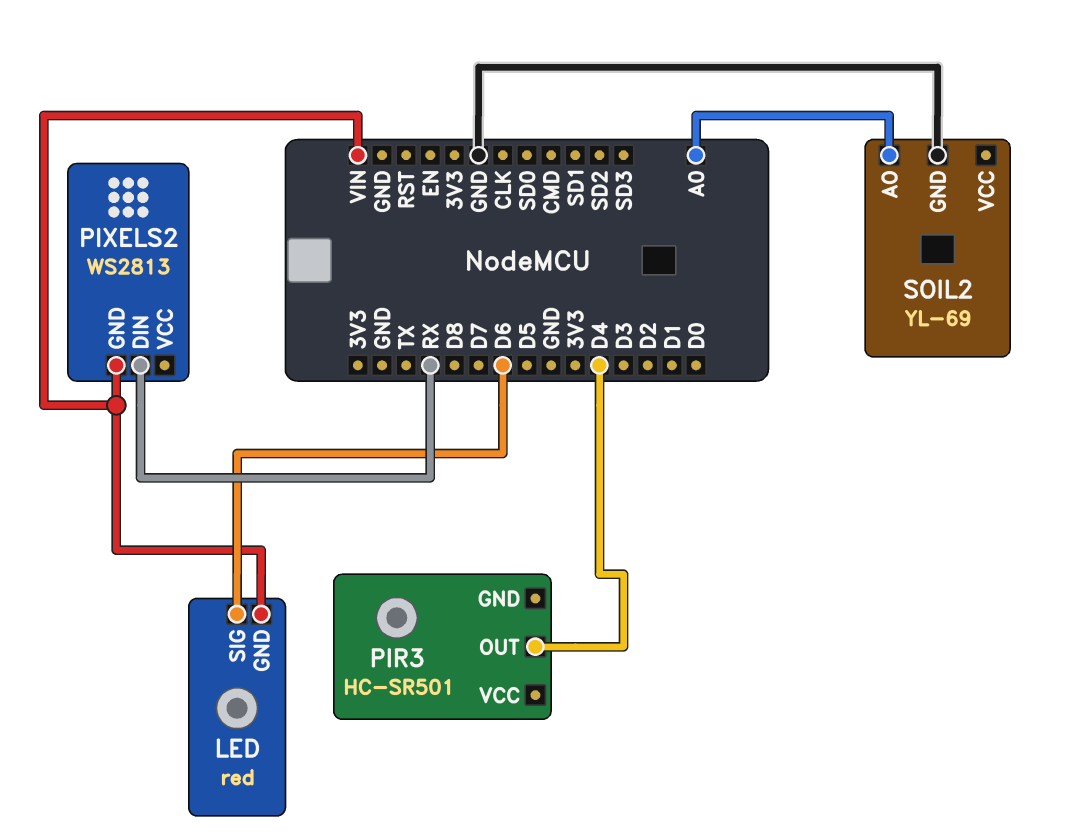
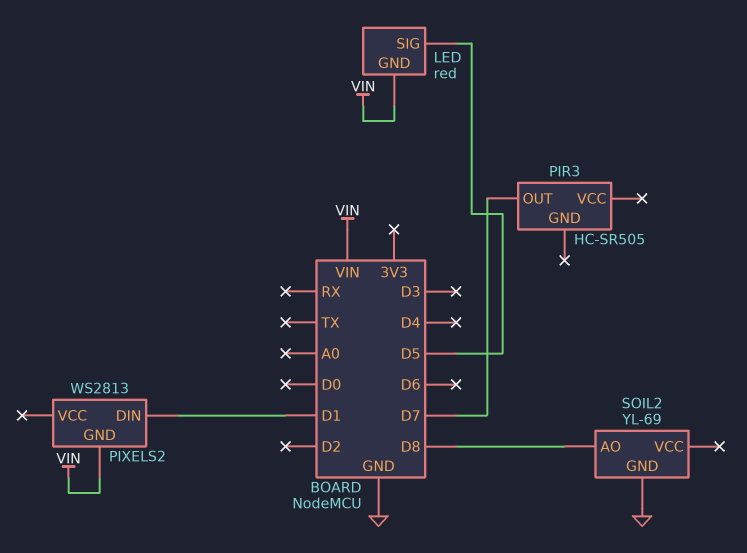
LED pin SIG: D6 -> D5
PIR3: HC-SR501 -> HC-SR505
PIR3 pin OUT: D4 -> D7
PIXELS2 pin DIN: RX -> D1
SOIL2 pin AO: A0 -> D8

